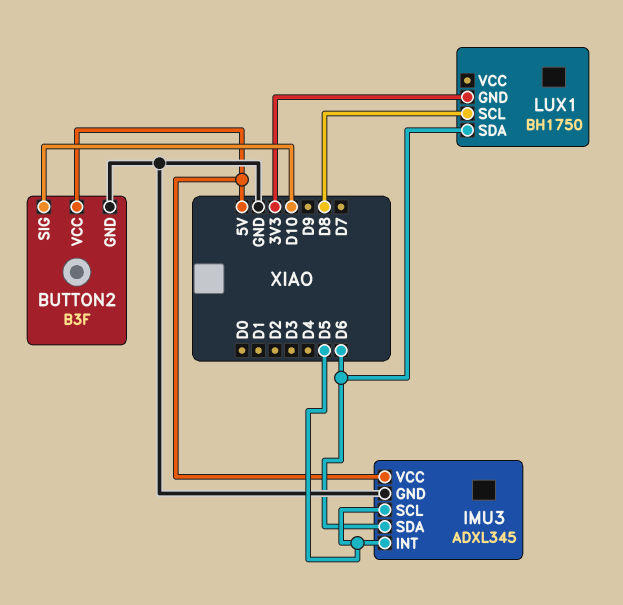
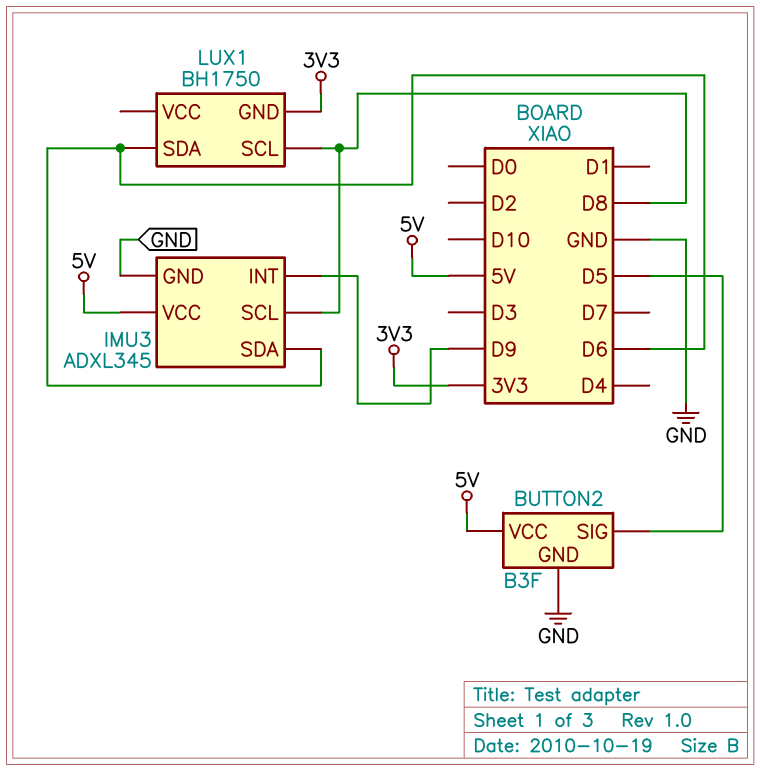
BUTTON2 pin SIG: D10 -> D5
IMU3 pin INT: D5 -> D9
IMU3 pin SCL: D5 -> D8

